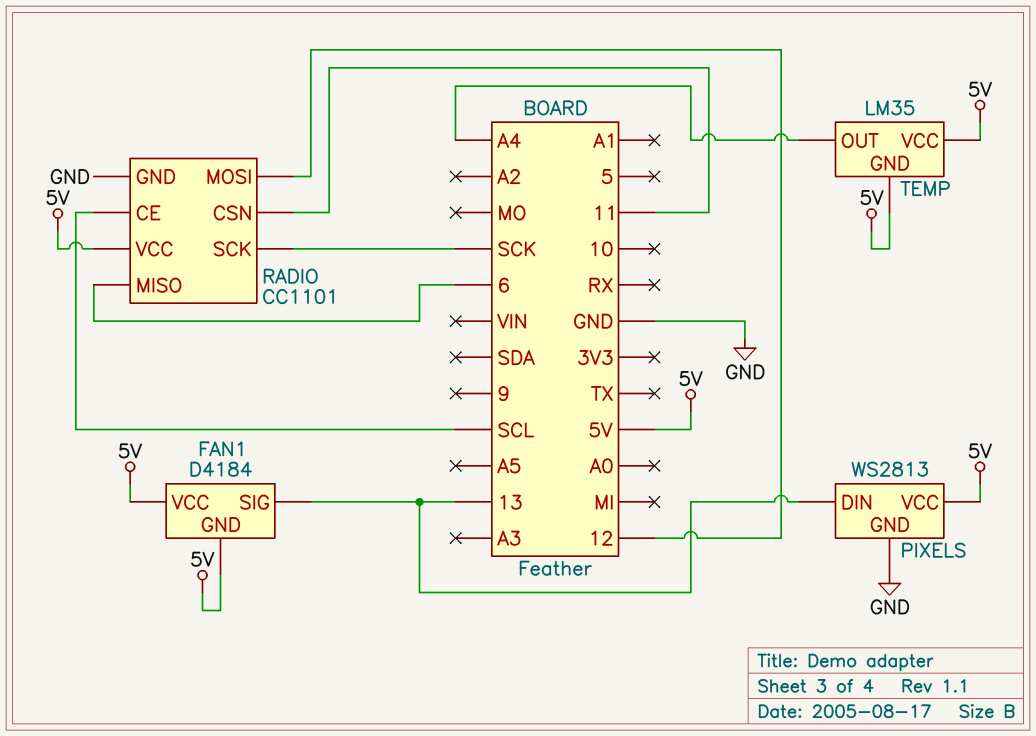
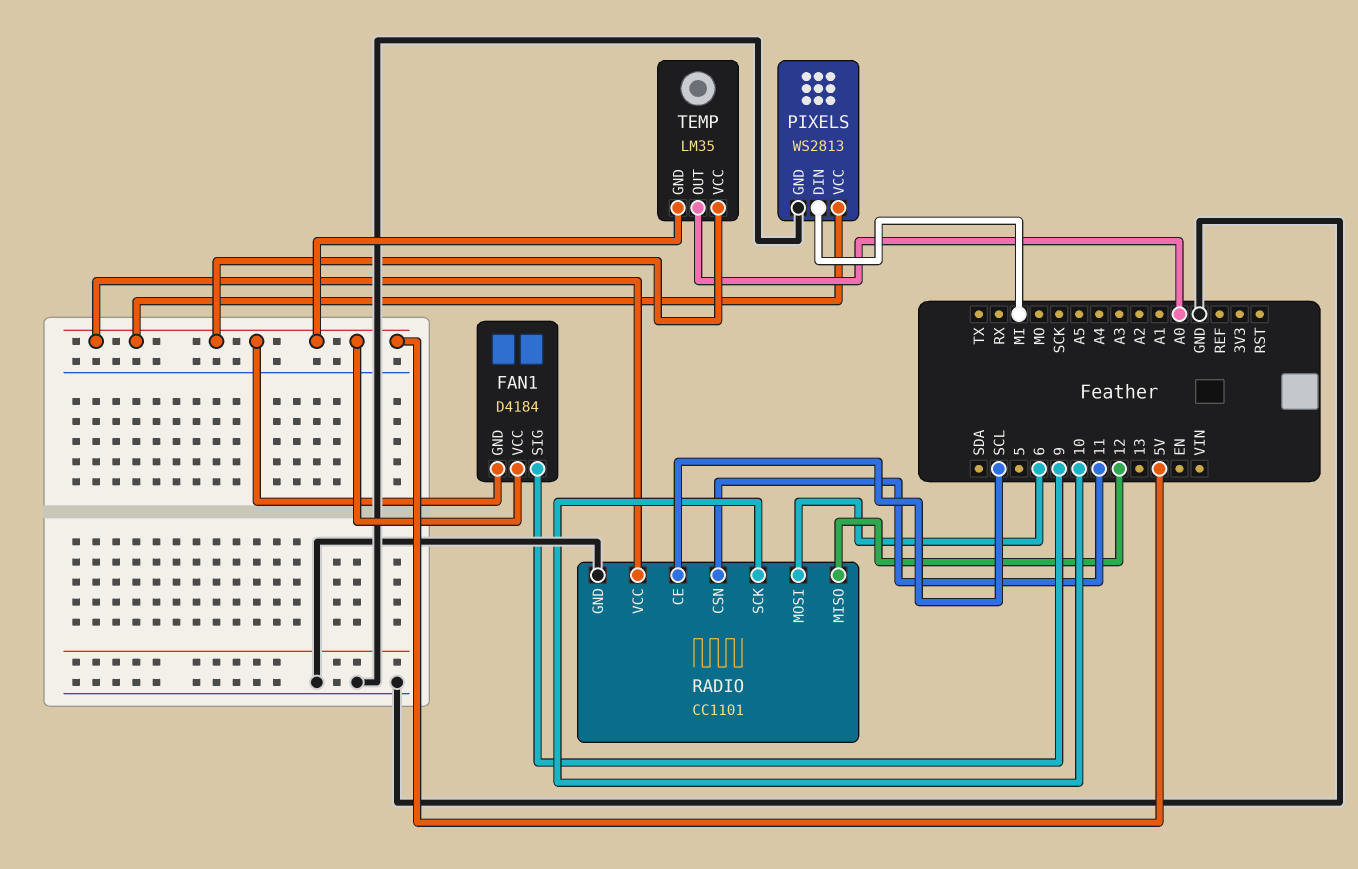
FAN1 pin SIG: 13 -> 9
PIXELS pin DIN: 13 -> MI
RADIO pin MISO: 6 -> 12
RADIO pin MOSI: 12 -> 6
RADIO pin SCK: SCK -> 10
TEMP pin OUT: A4 -> A0

